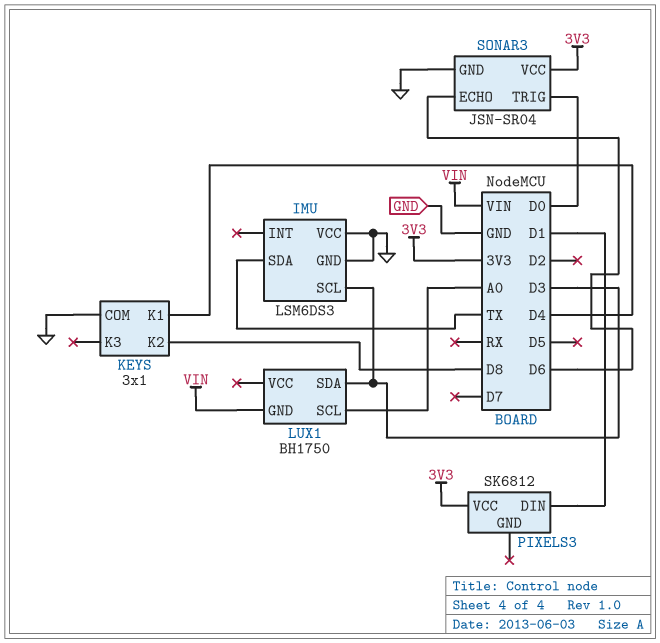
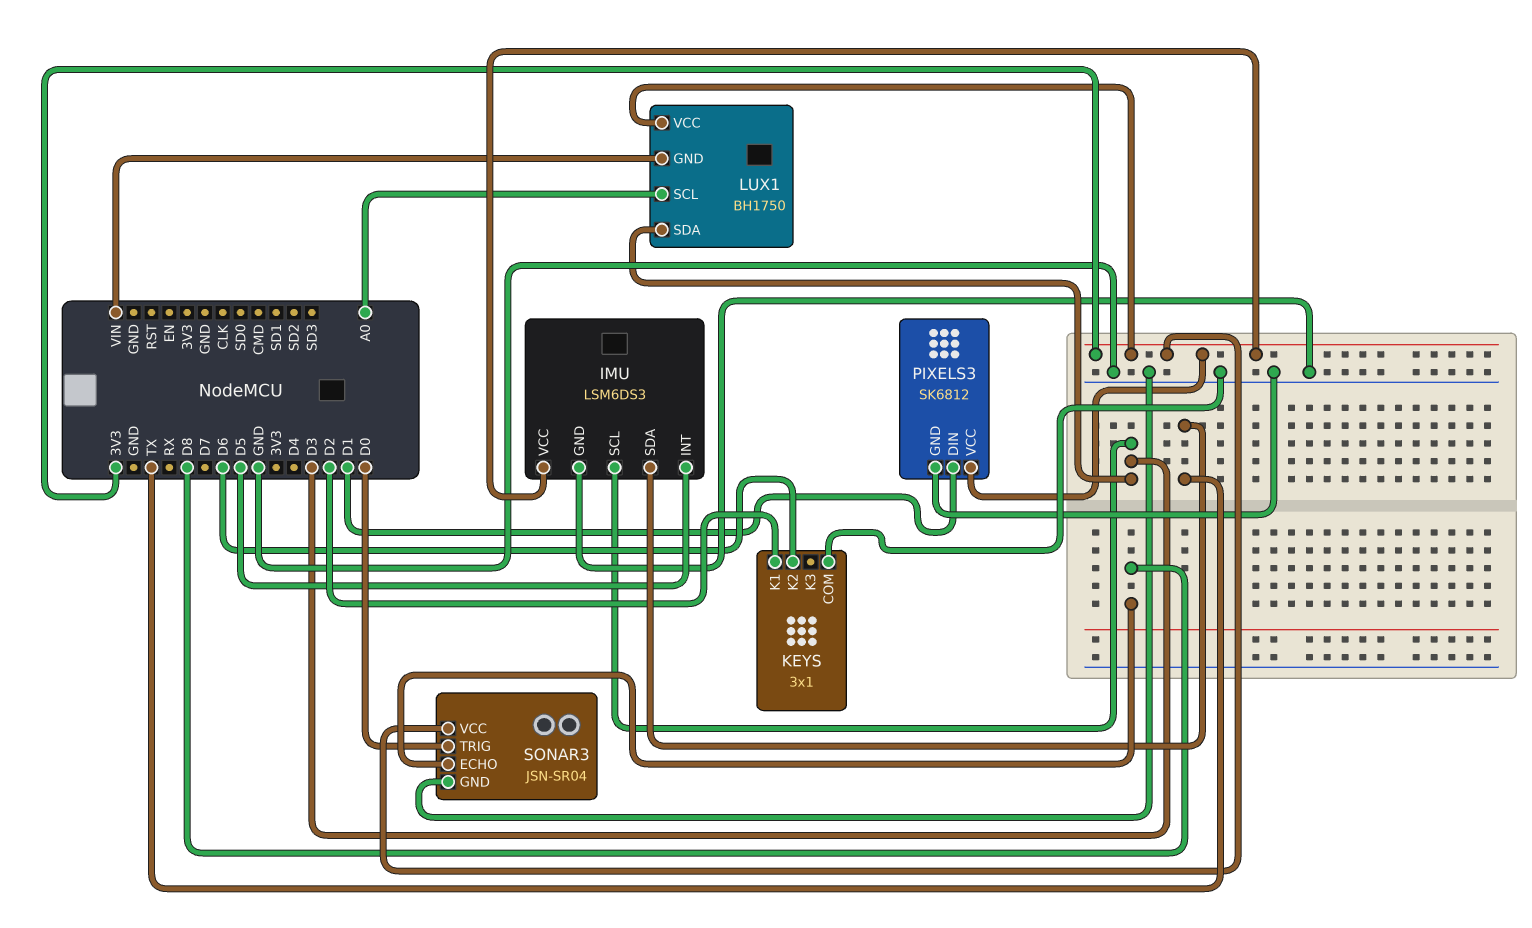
IMU pin INT: none -> D5
IMU pin VCC: GND -> 3V3
KEYS pin K1: D4 -> D2
KEYS pin K2: D8 -> D6
LUX1 pin VCC: none -> 3V3
PIXELS3 pin GND: none -> GND
SONAR3 pin ECHO: D6 -> D8

